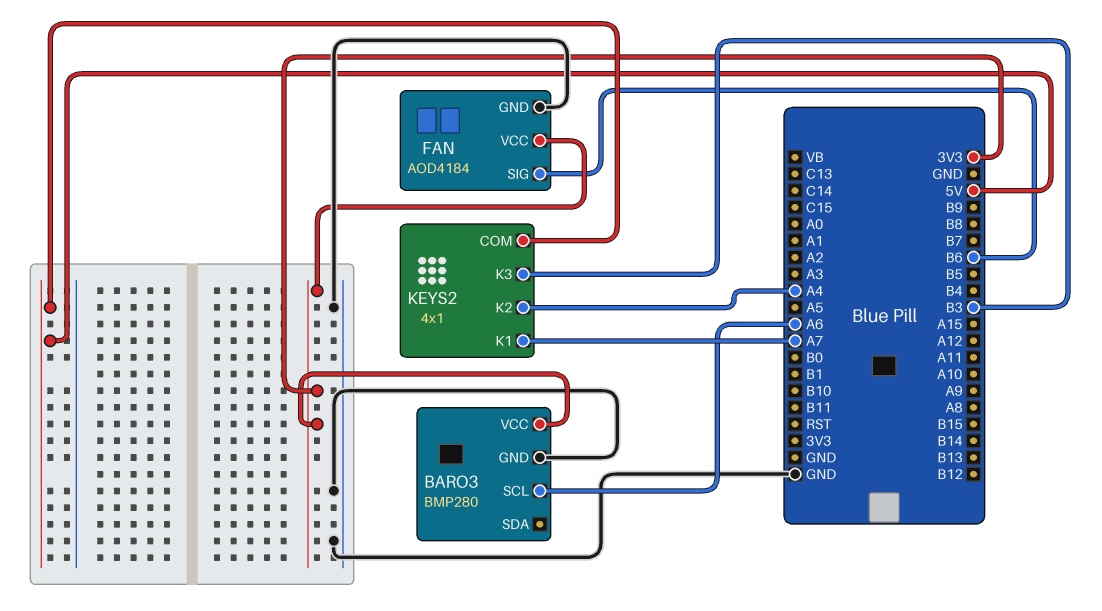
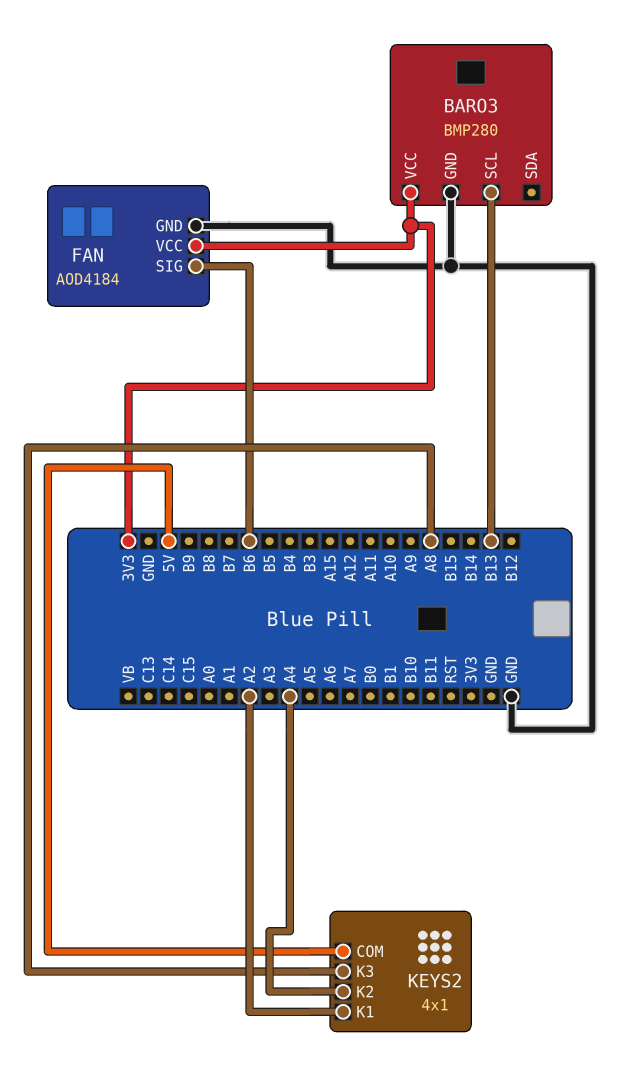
BARO3 pin SCL: A6 -> B13
KEYS2 pin K1: A7 -> A2
KEYS2 pin K3: B3 -> A8

